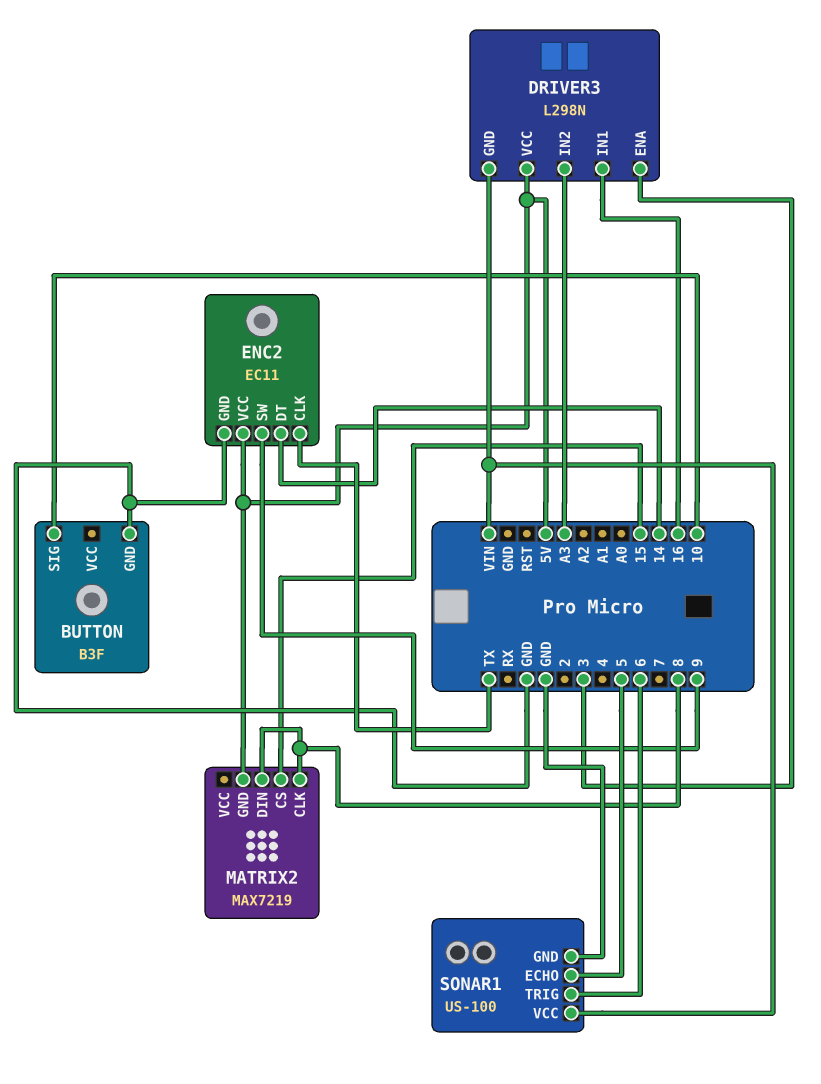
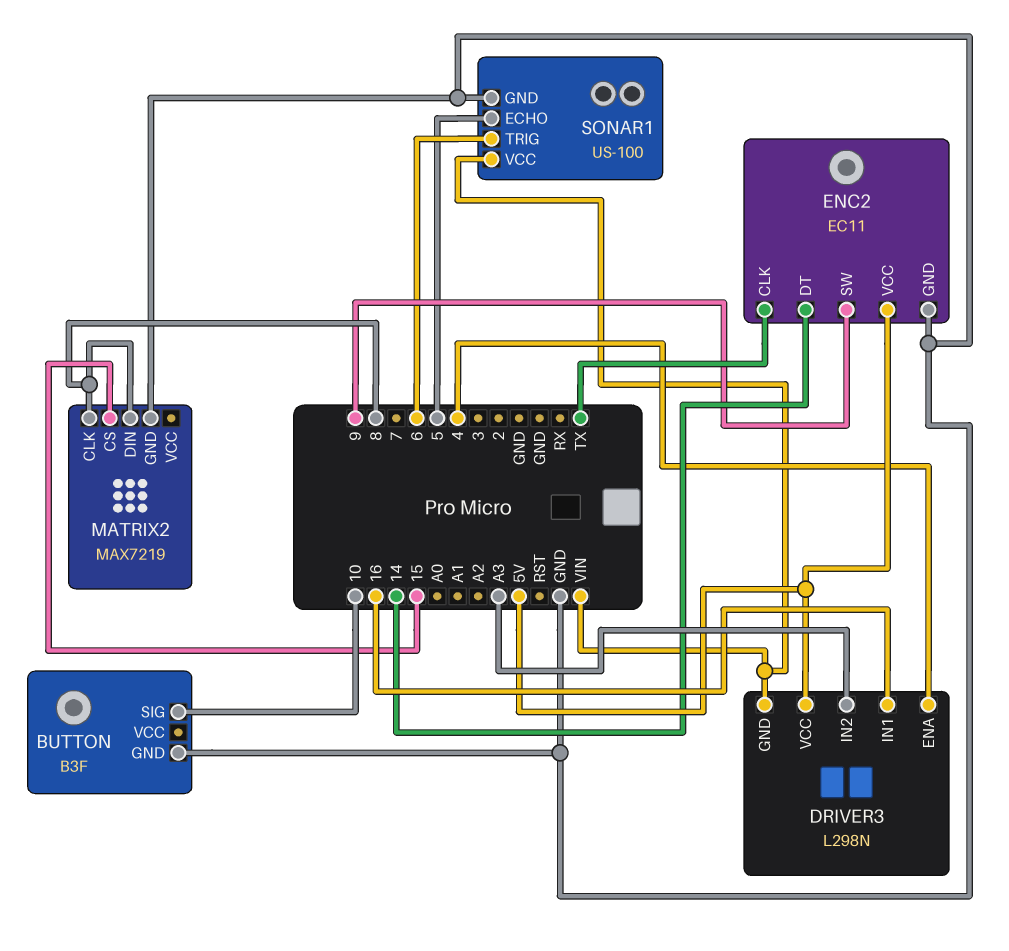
DRIVER3 pin ENA: 3 -> 4
MATRIX2 pin GND: 5V -> GND

